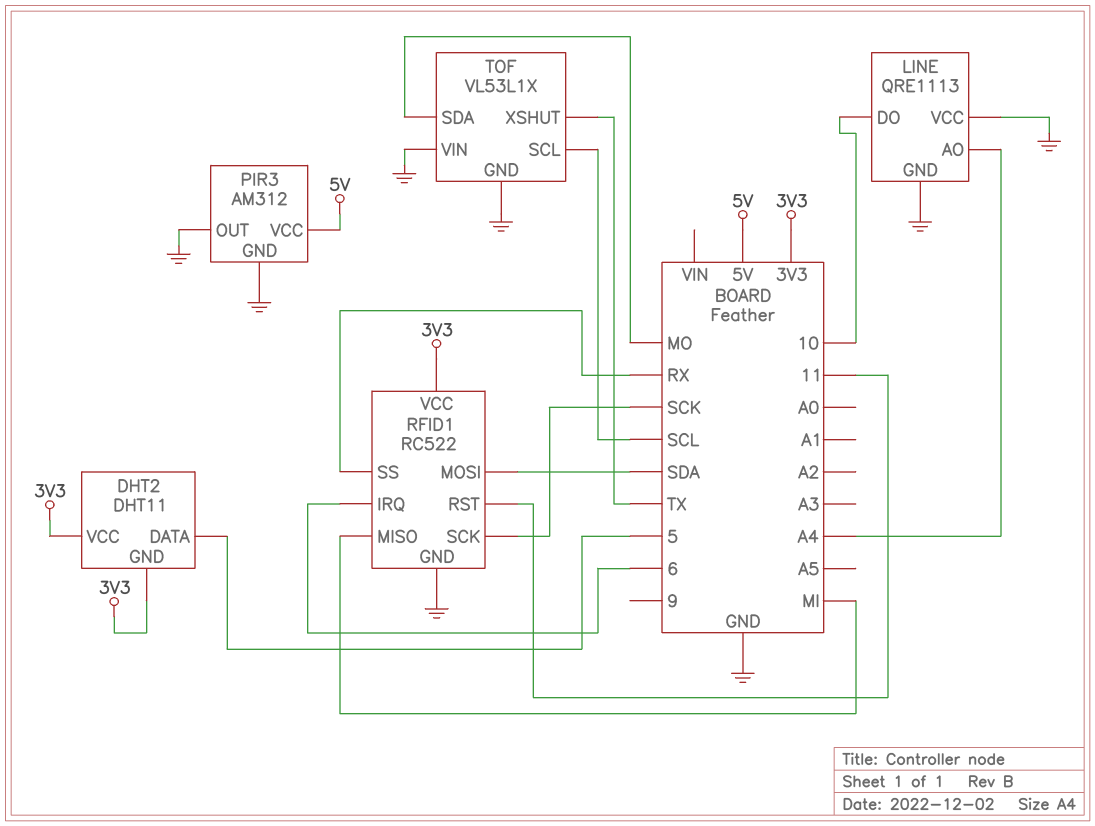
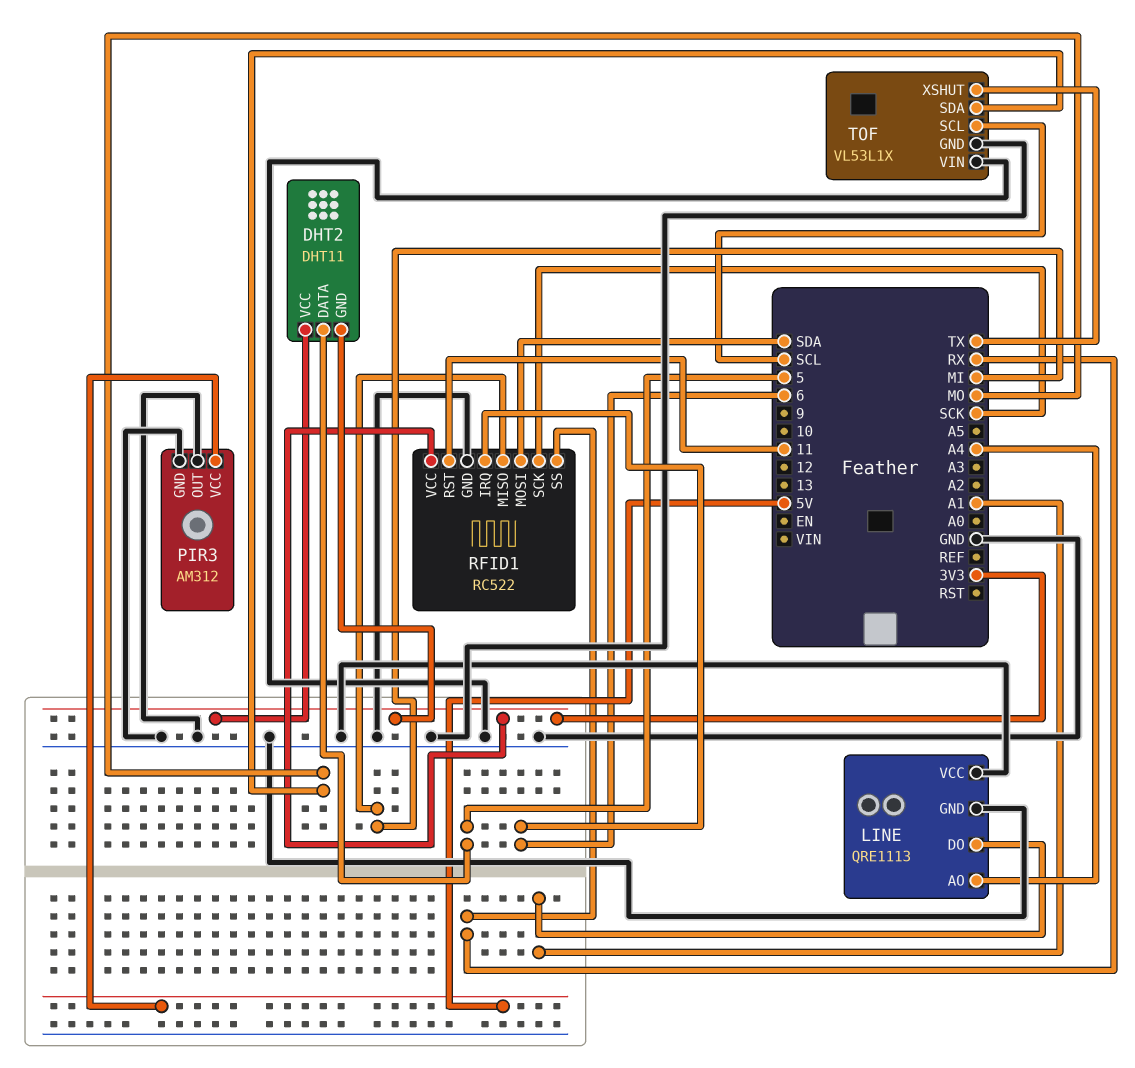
LINE pin DO: 10 -> A1

